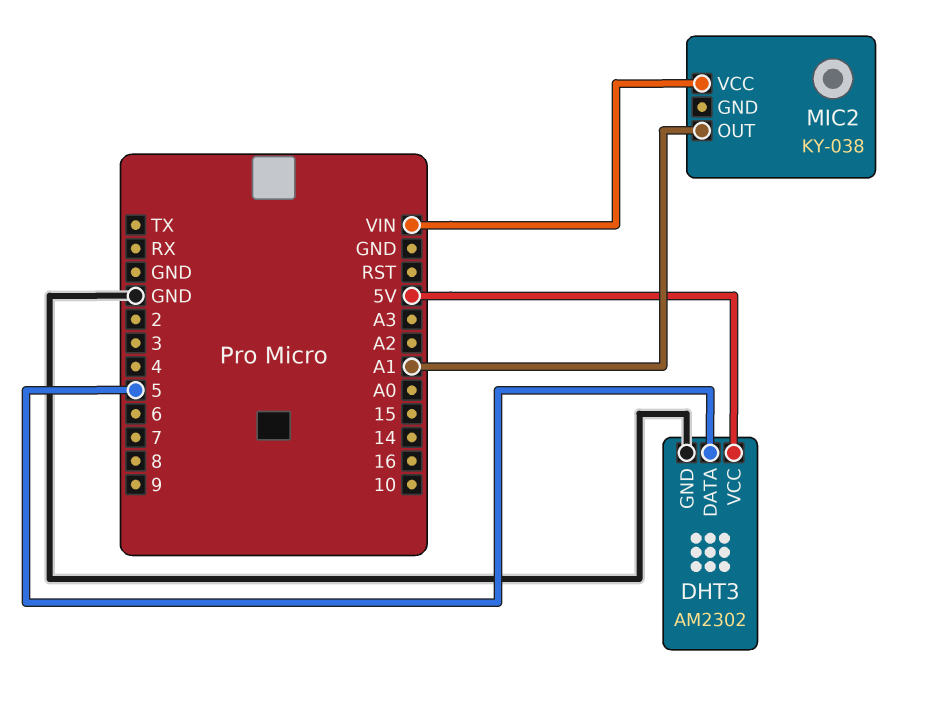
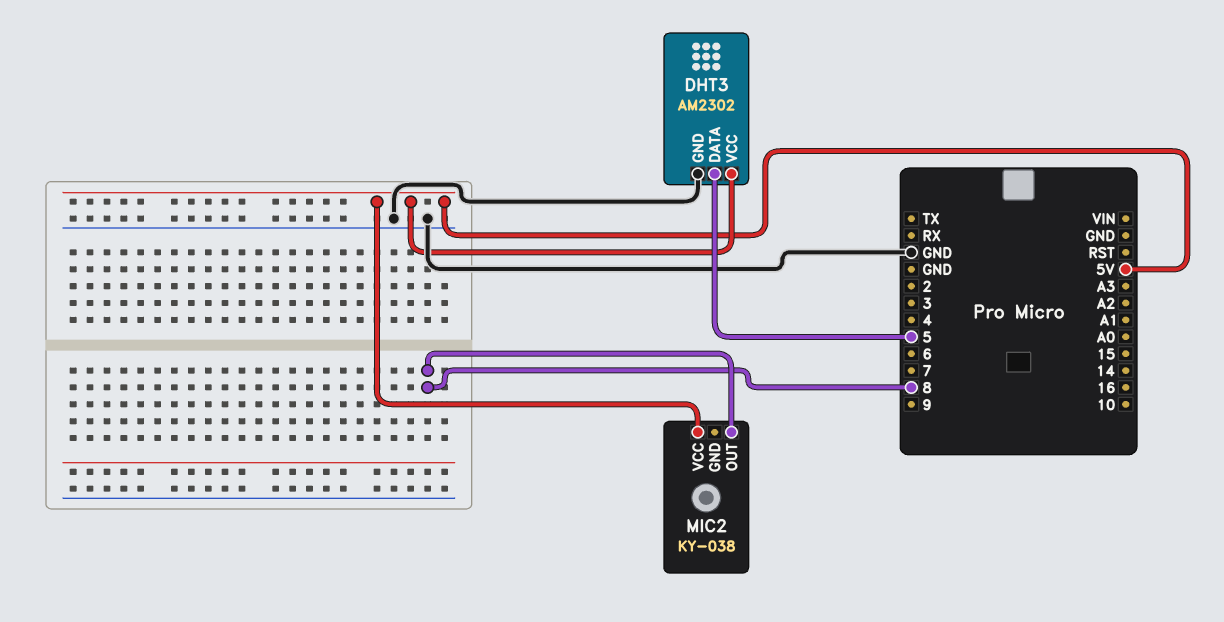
MIC2 pin OUT: A1 -> 8
MIC2 pin VCC: VIN -> 5V

